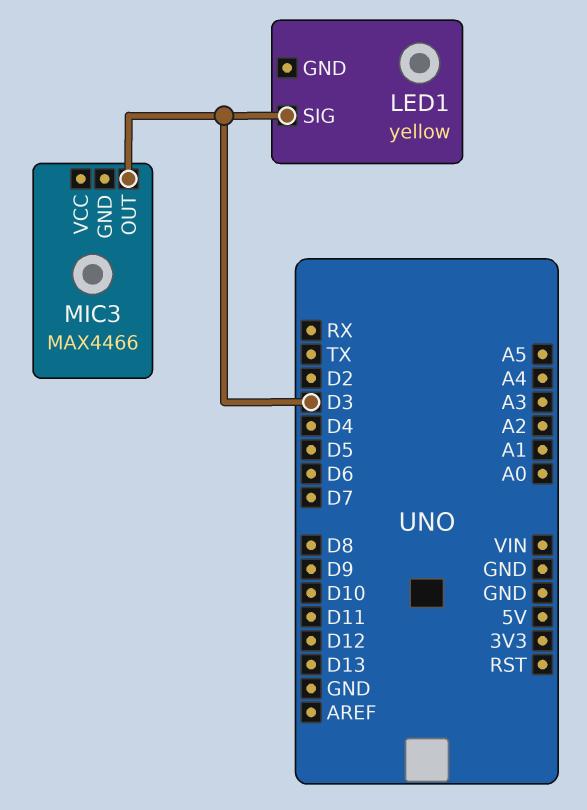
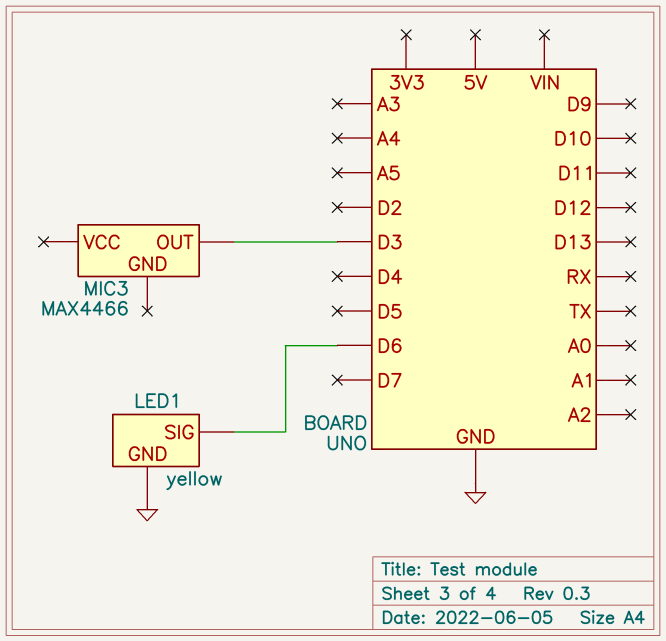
LED1 pin GND: none -> GND
LED1 pin SIG: D3 -> D6

